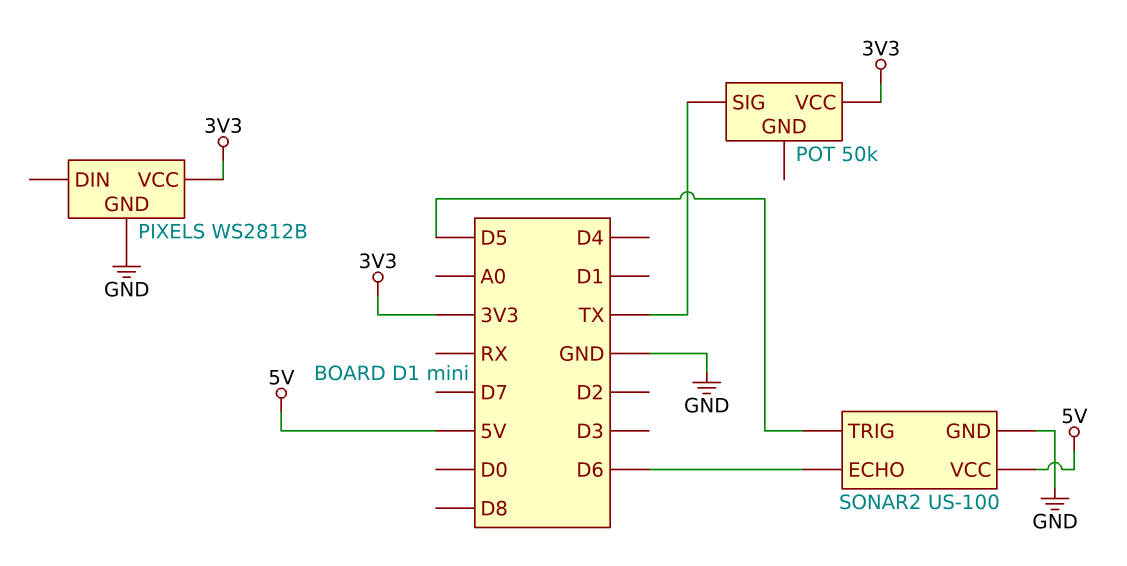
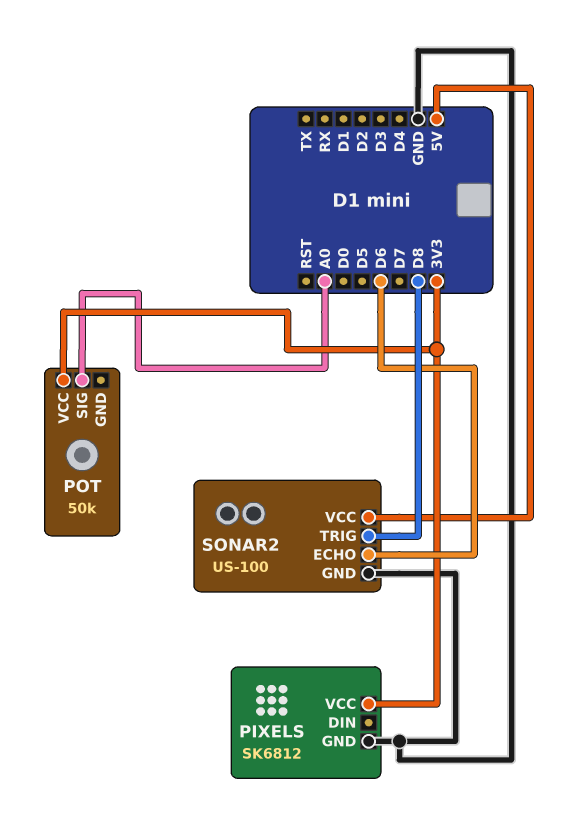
PIXELS: WS2812B -> SK6812
POT pin SIG: TX -> A0
SONAR2 pin TRIG: D5 -> D8

